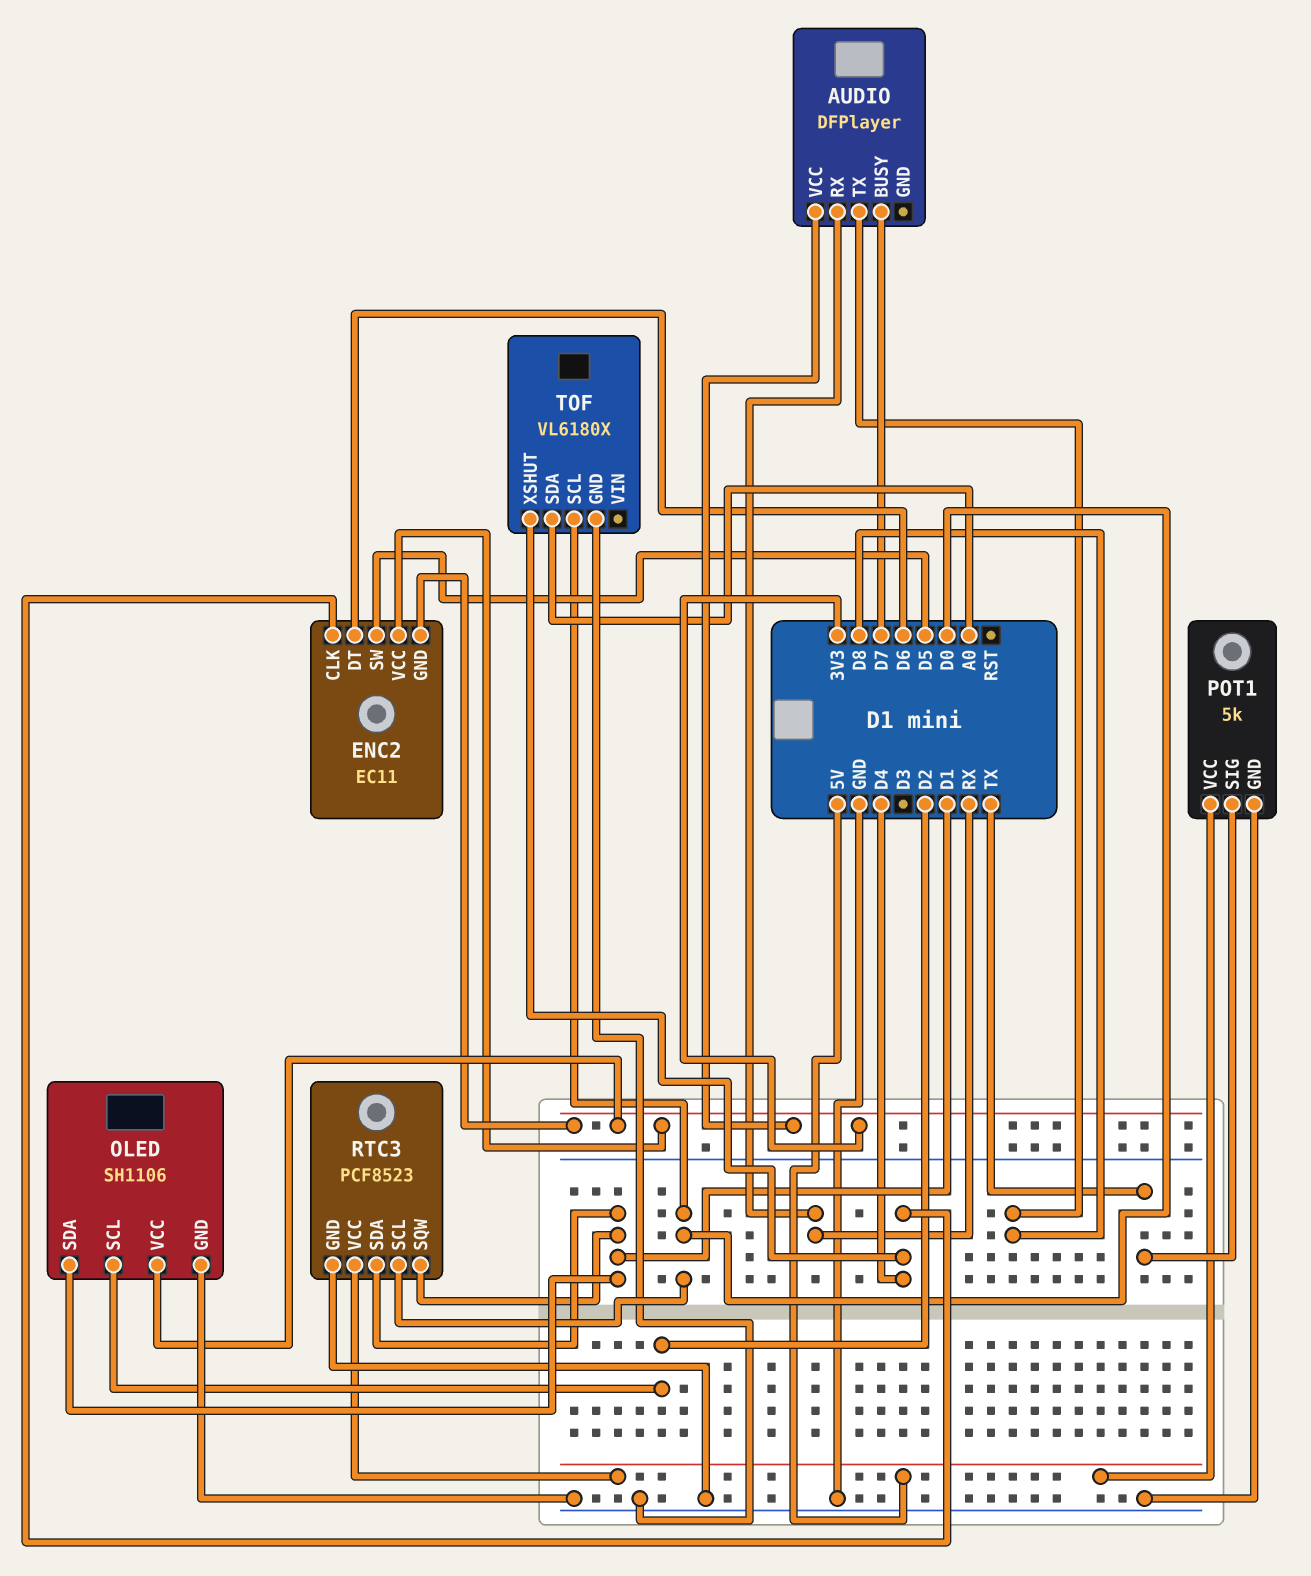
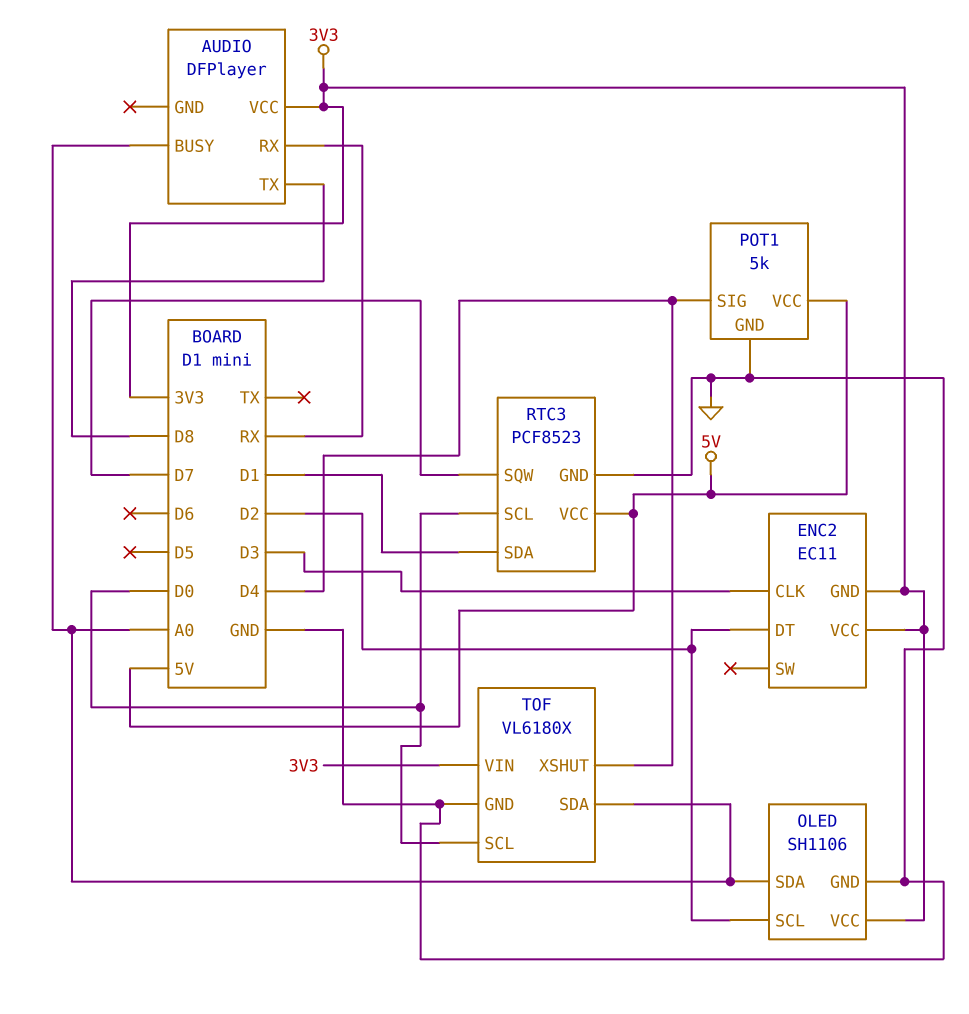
AUDIO pin BUSY: D7 -> A0
ENC2 pin CLK: D4 -> D3
ENC2 pin DT: D6 -> D2
ENC2 pin SW: D5 -> none
OLED pin SDA: D1 -> A0
POT1 pin SIG: TX -> D4
RTC3 pin SQW: D1 -> D7
TOF pin VIN: none -> 3V3

